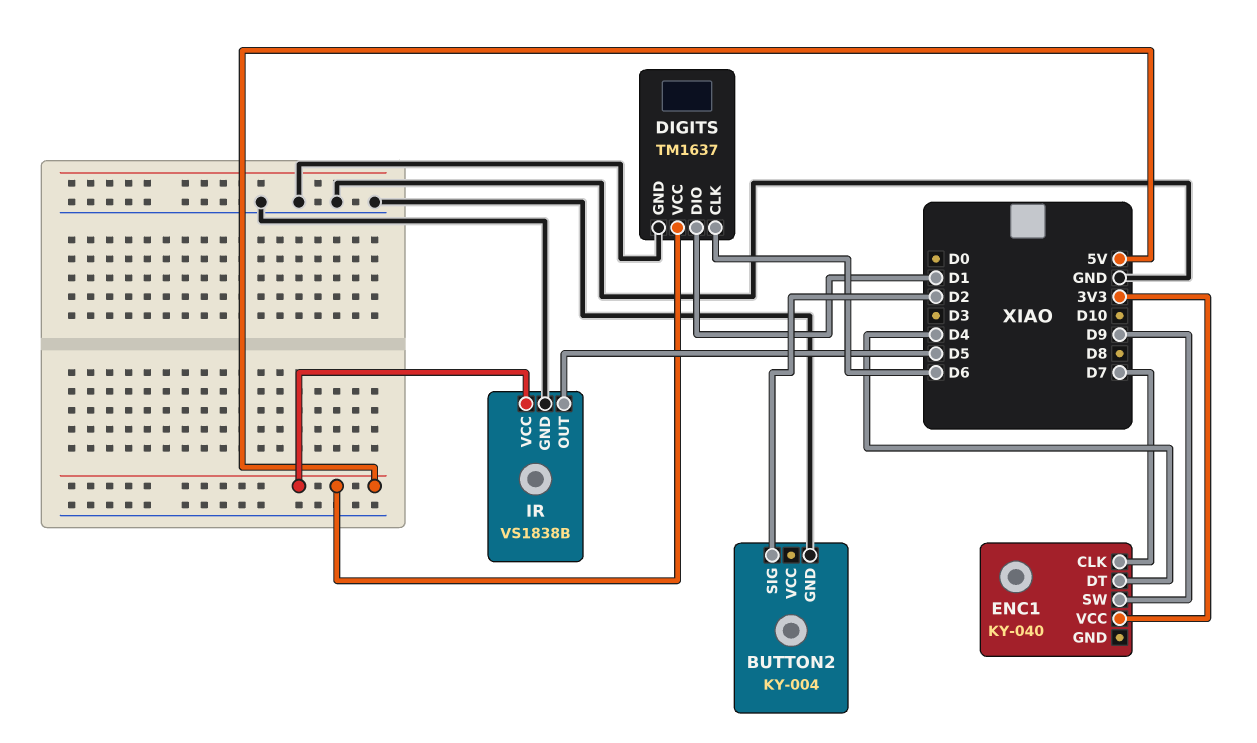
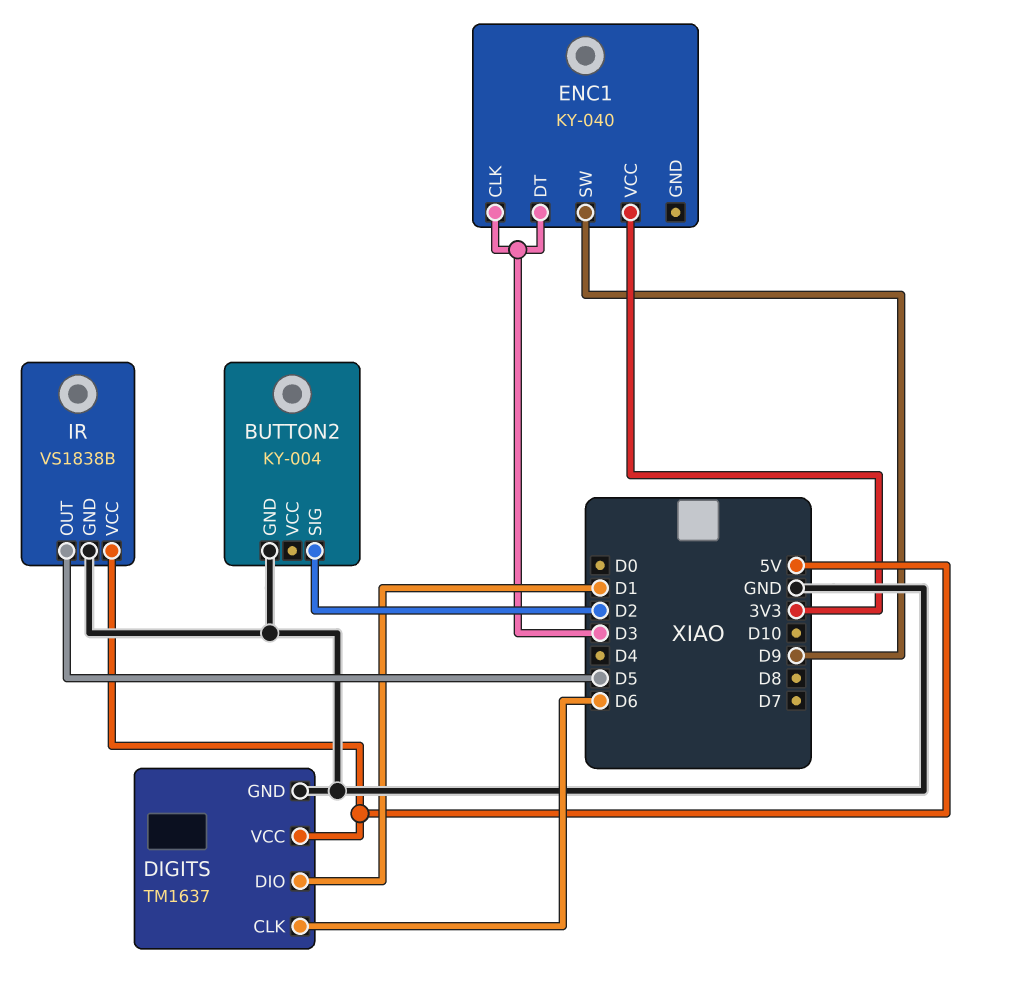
ENC1 pin CLK: D7 -> D3
ENC1 pin DT: D4 -> D3

